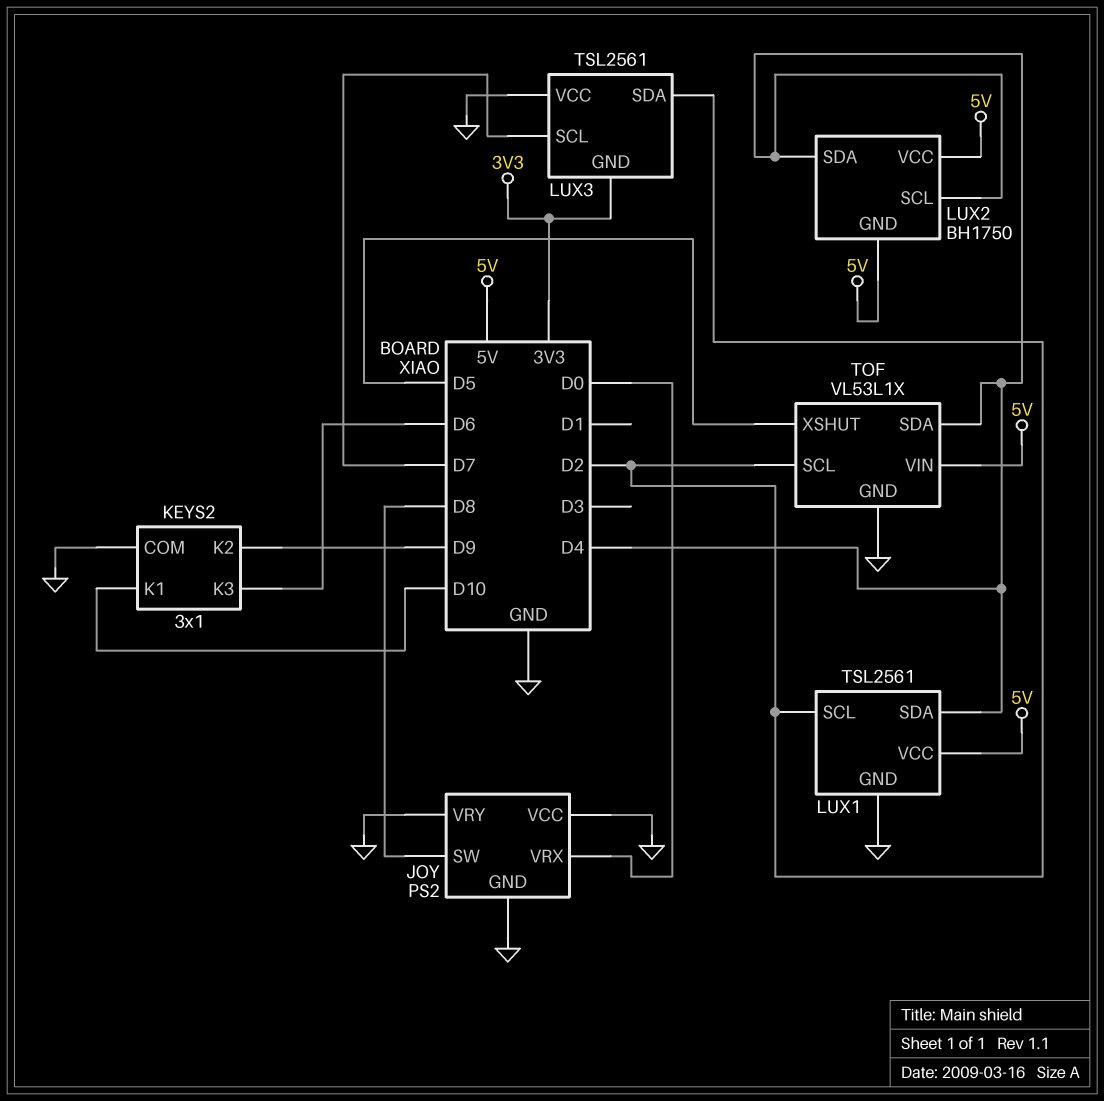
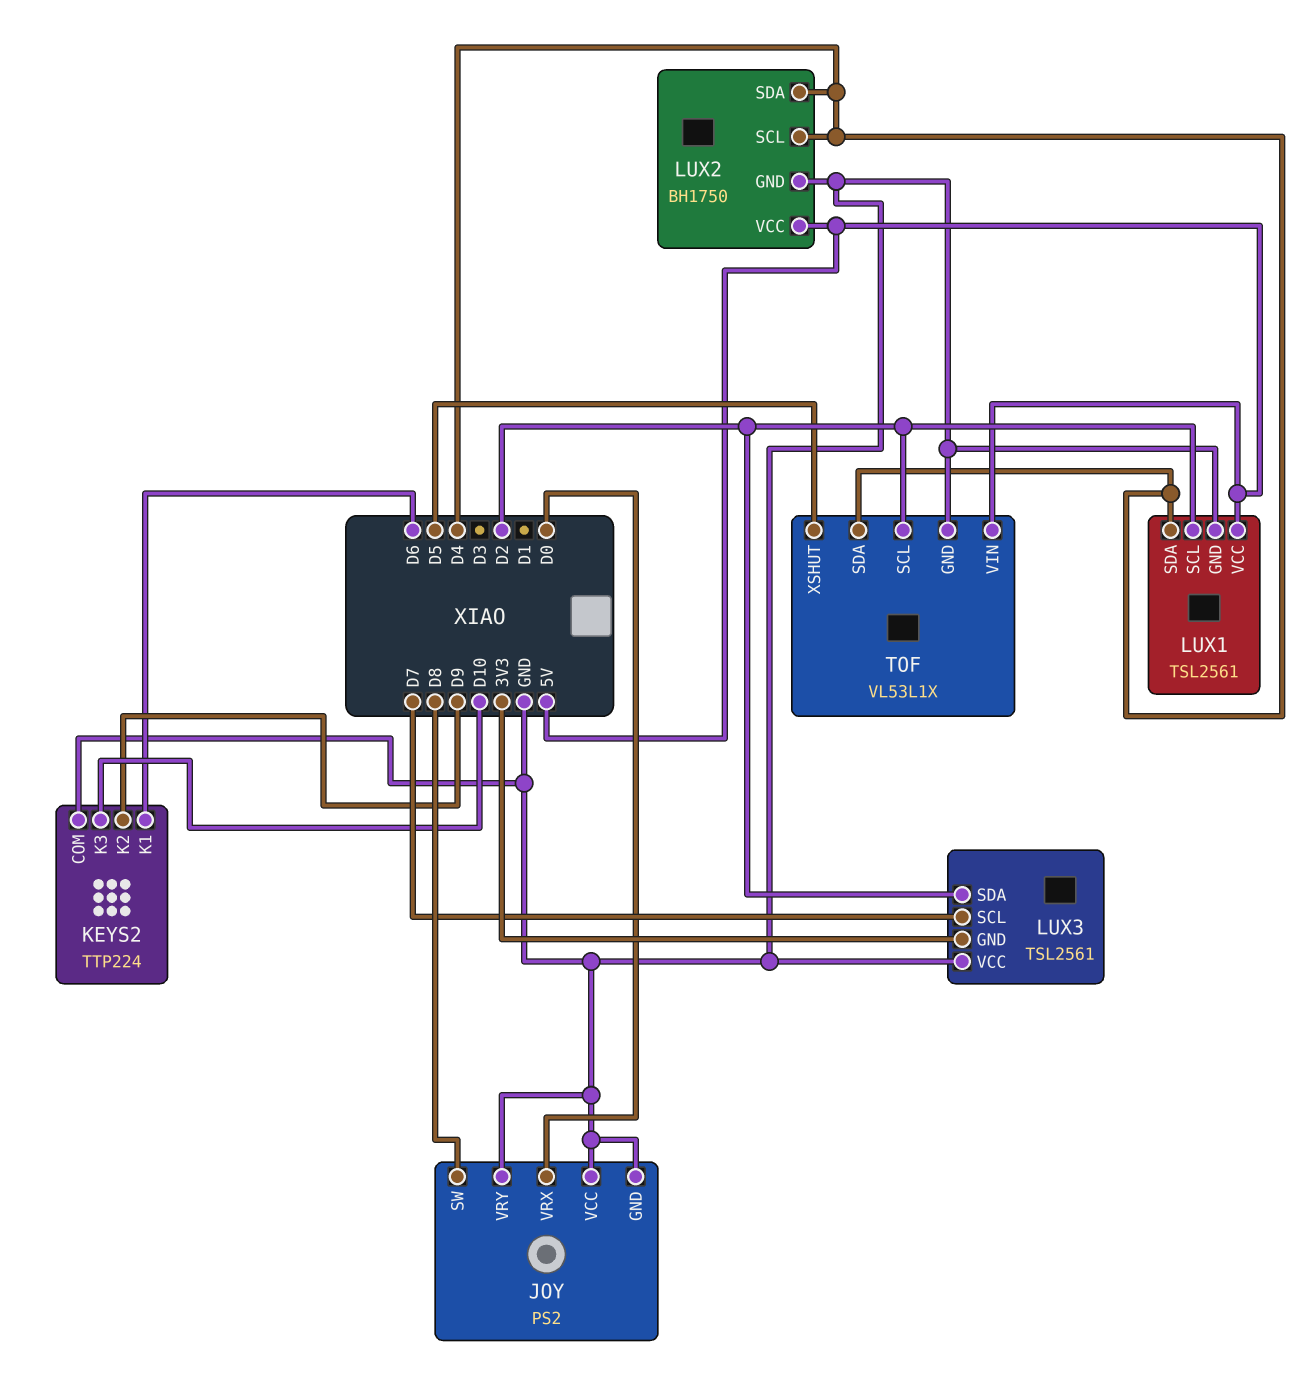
KEYS2: 3x1 -> TTP224
KEYS2 pin K1: D10 -> D6
KEYS2 pin K3: D6 -> D10
LUX2 pin GND: 5V -> GND

